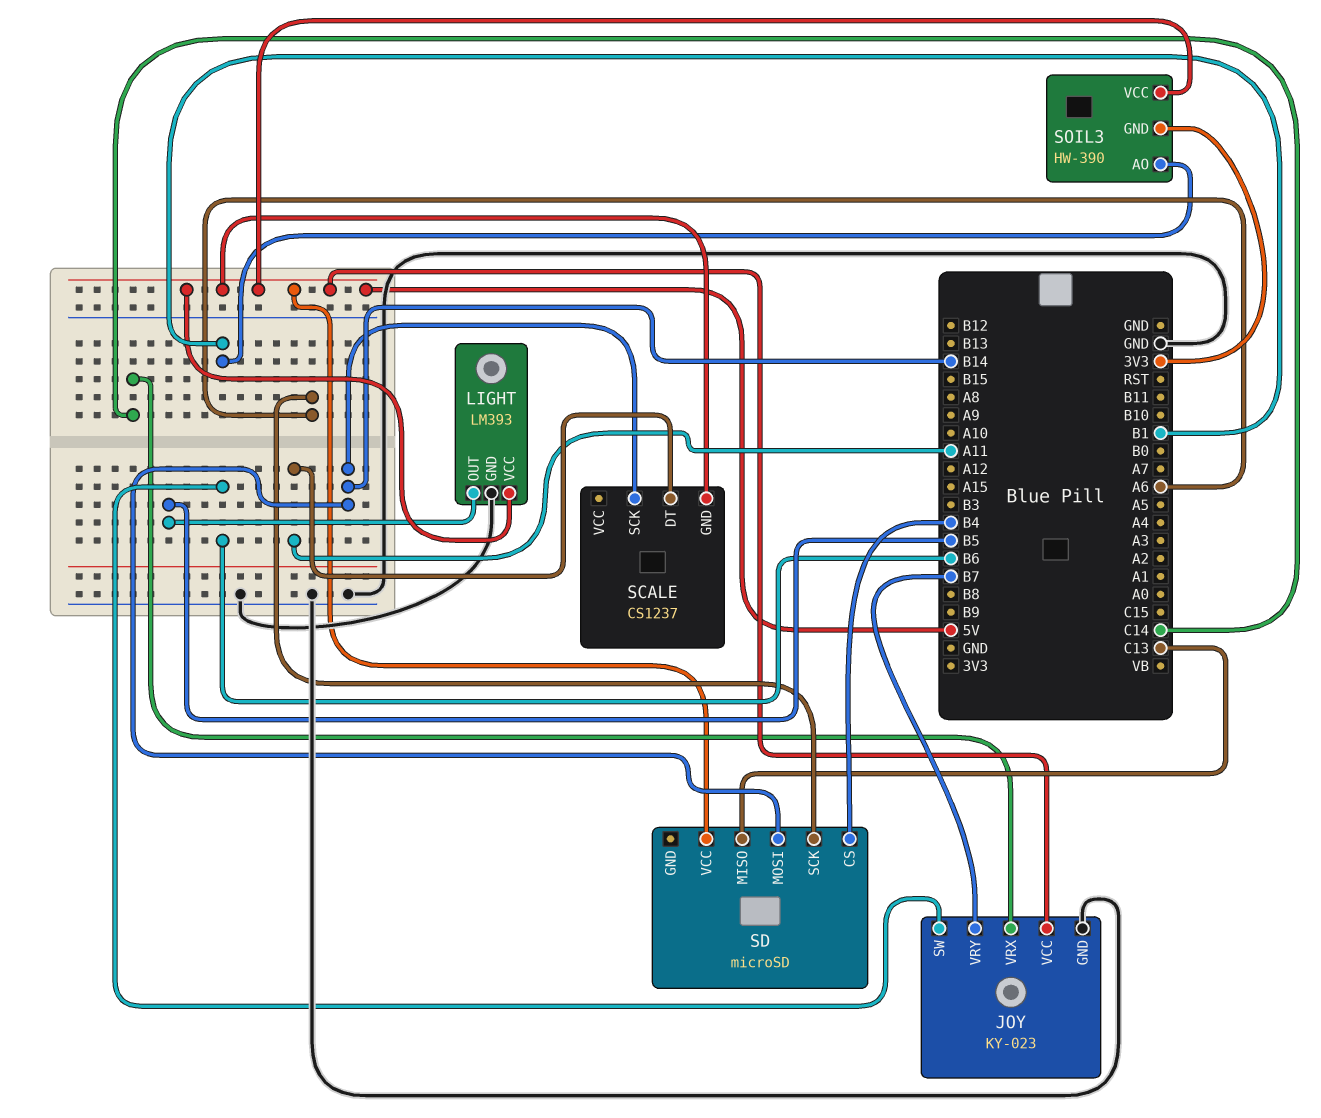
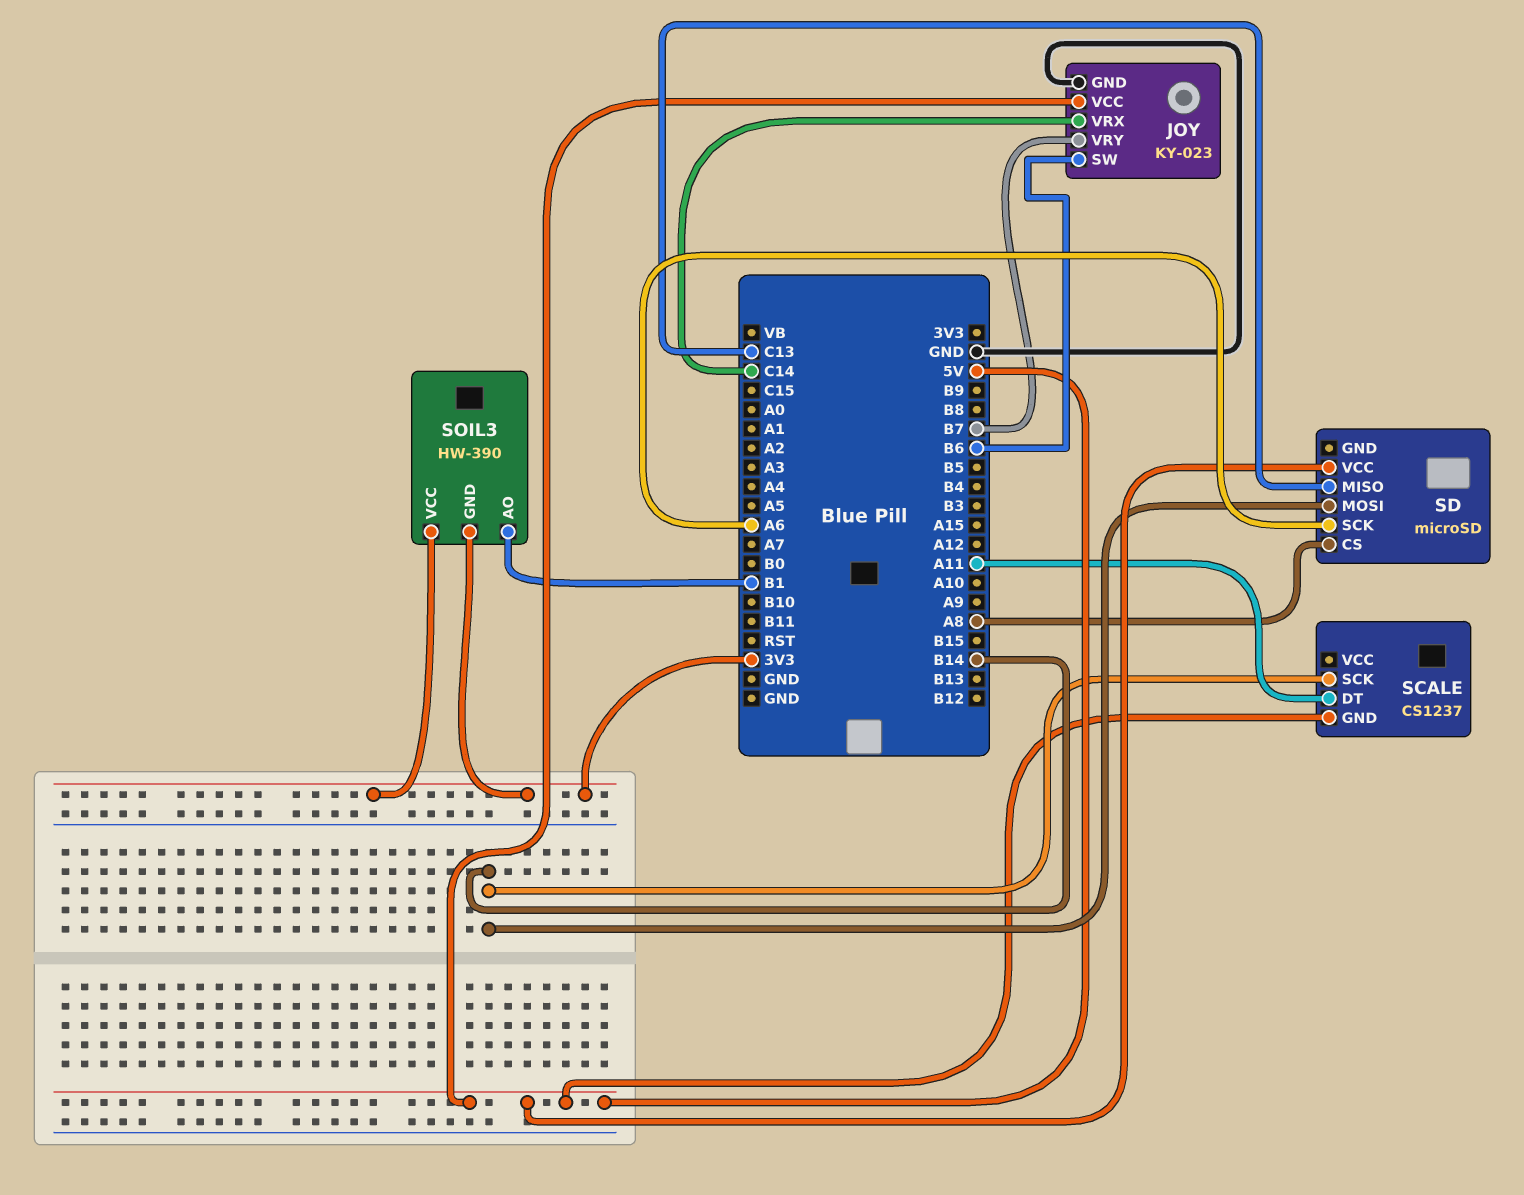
LIGHT: LM393 -> none
LIGHT pin GND: GND -> none
LIGHT pin OUT: B5 -> none
LIGHT pin VCC: 5V -> none
SD pin CS: B4 -> A8
SOIL3 pin VCC: 5V -> 3V3

